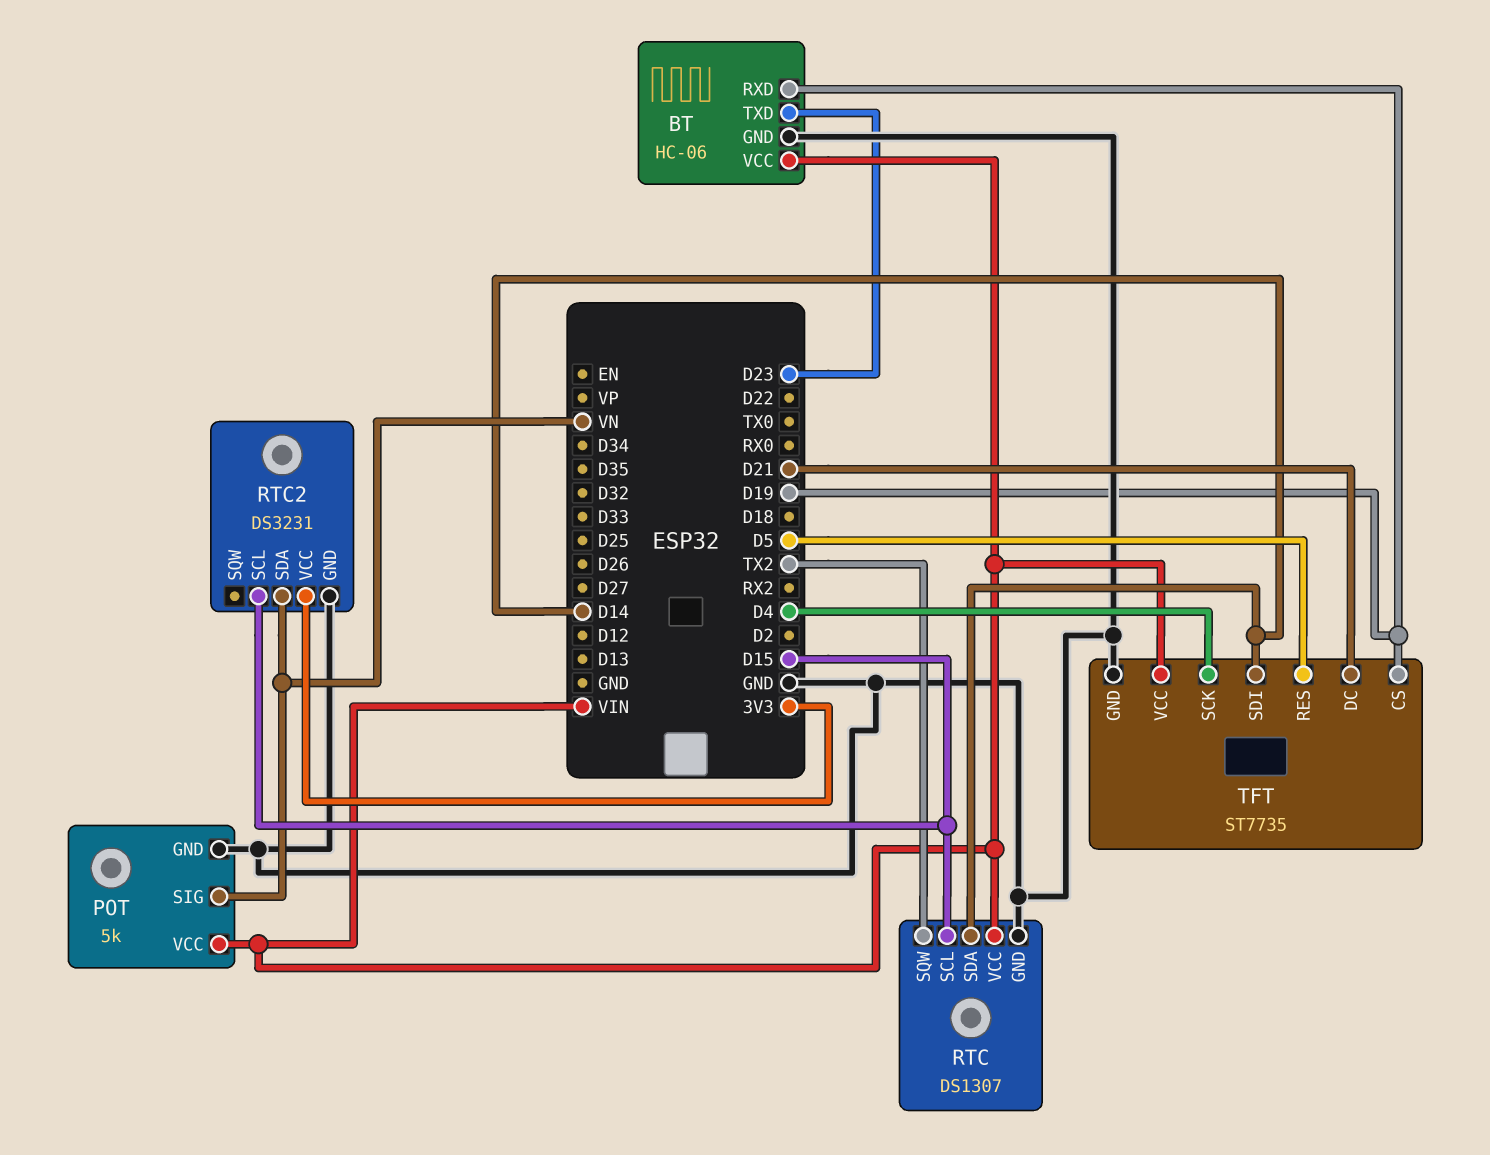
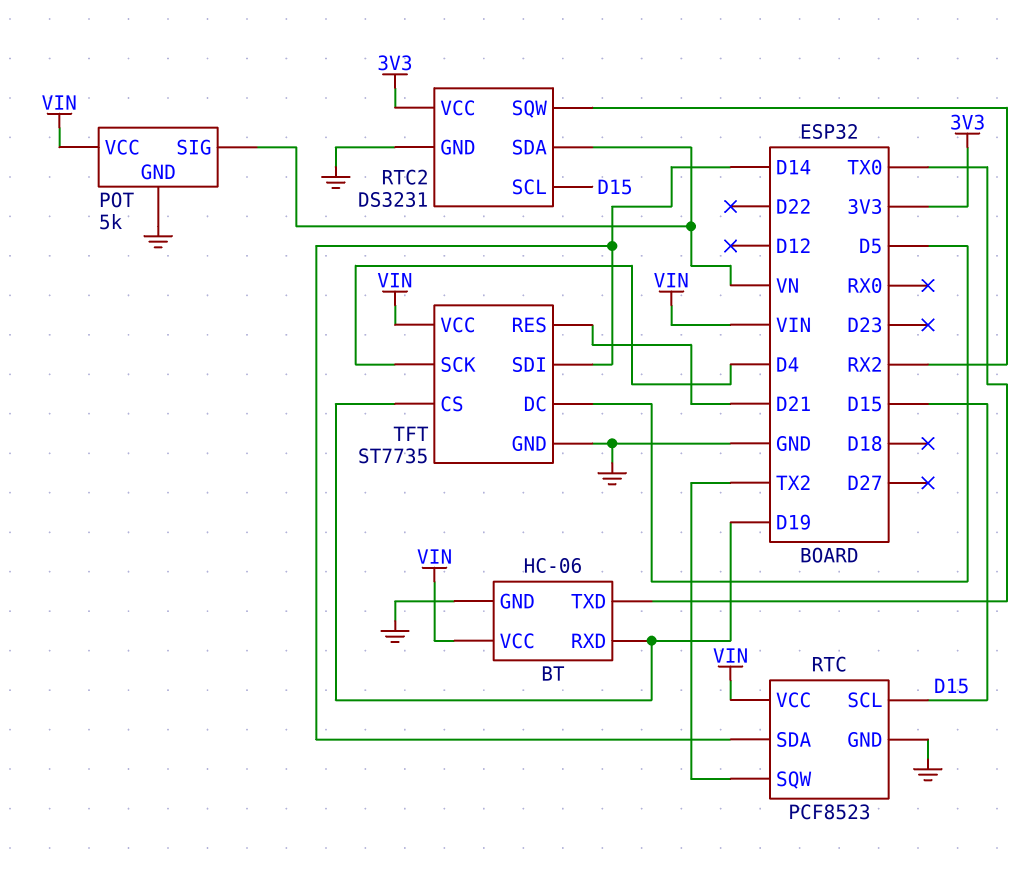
BT pin TXD: D23 -> TX0
RTC: DS1307 -> PCF8523
RTC2 pin SQW: none -> RX2
TFT pin DC: D21 -> D5
TFT pin RES: D5 -> D21

